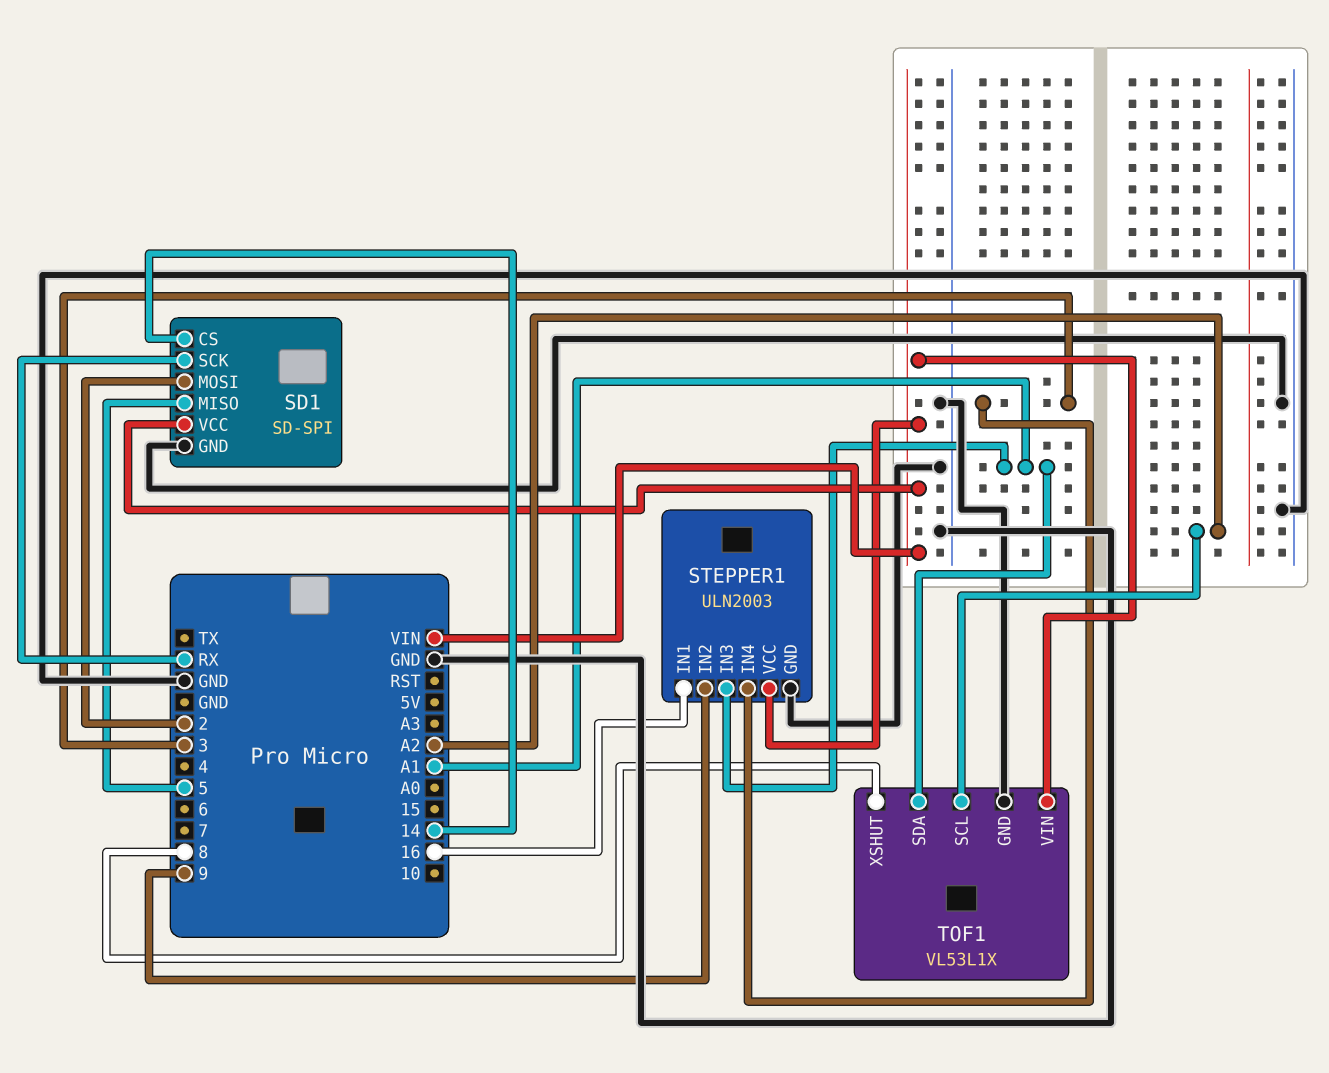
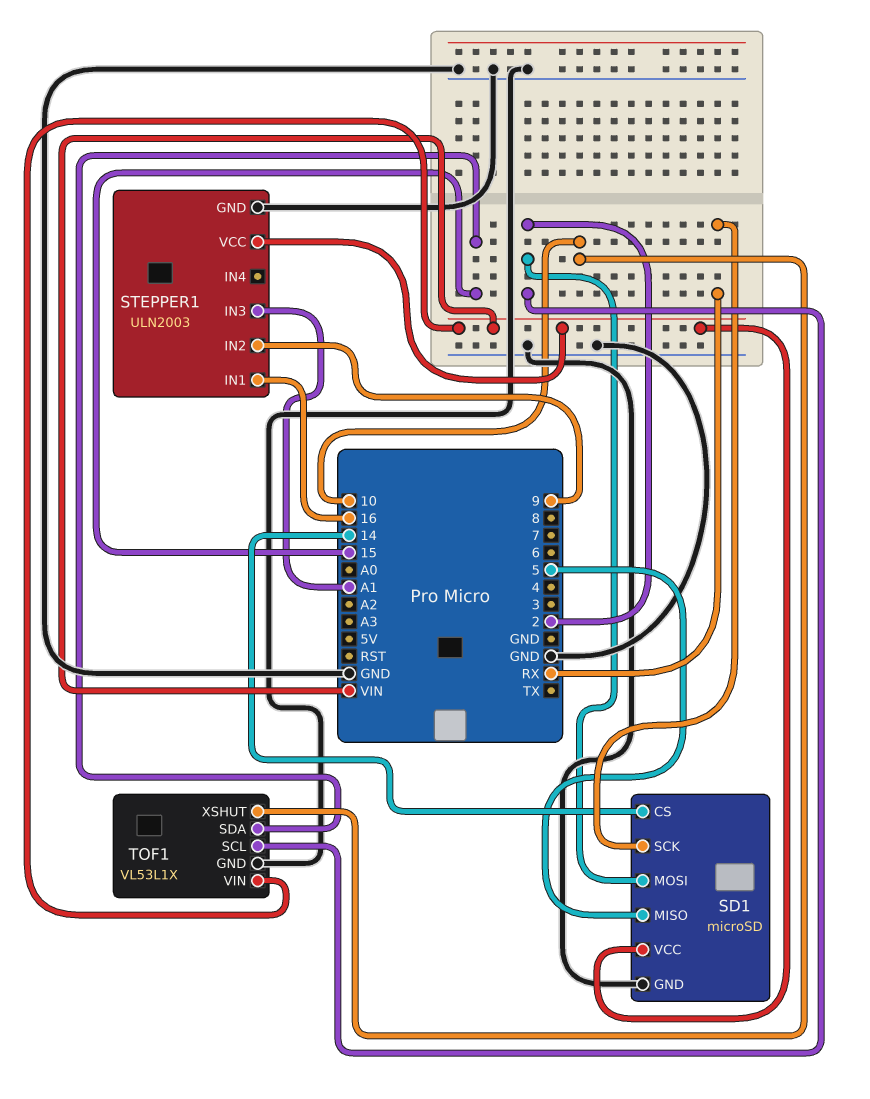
SD1: SD-SPI -> microSD
STEPPER1 pin IN4: 3 -> none
TOF1 pin SCL: A2 -> 2
TOF1 pin SDA: A1 -> 15
TOF1 pin XSHUT: 8 -> 10

